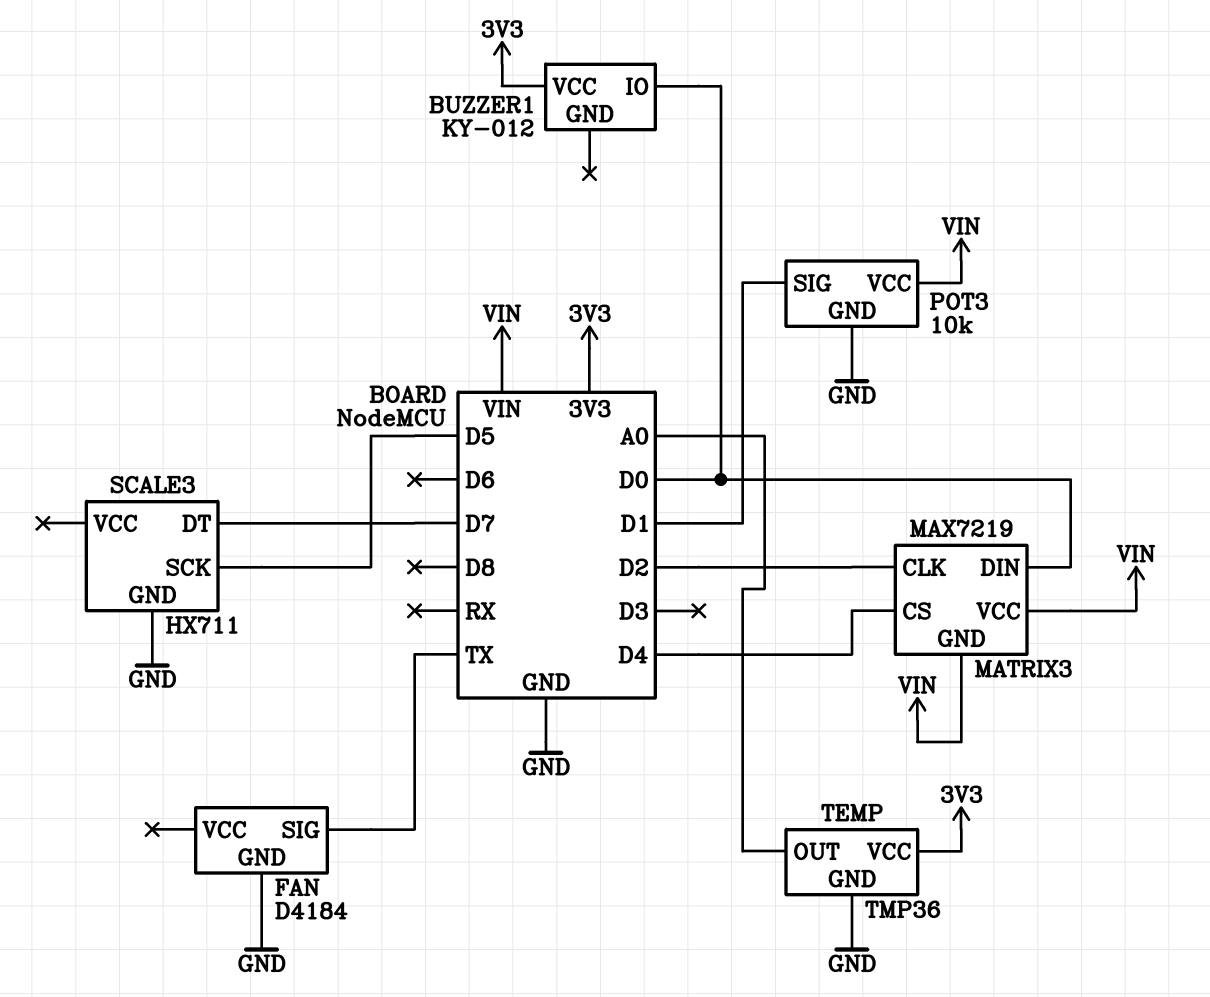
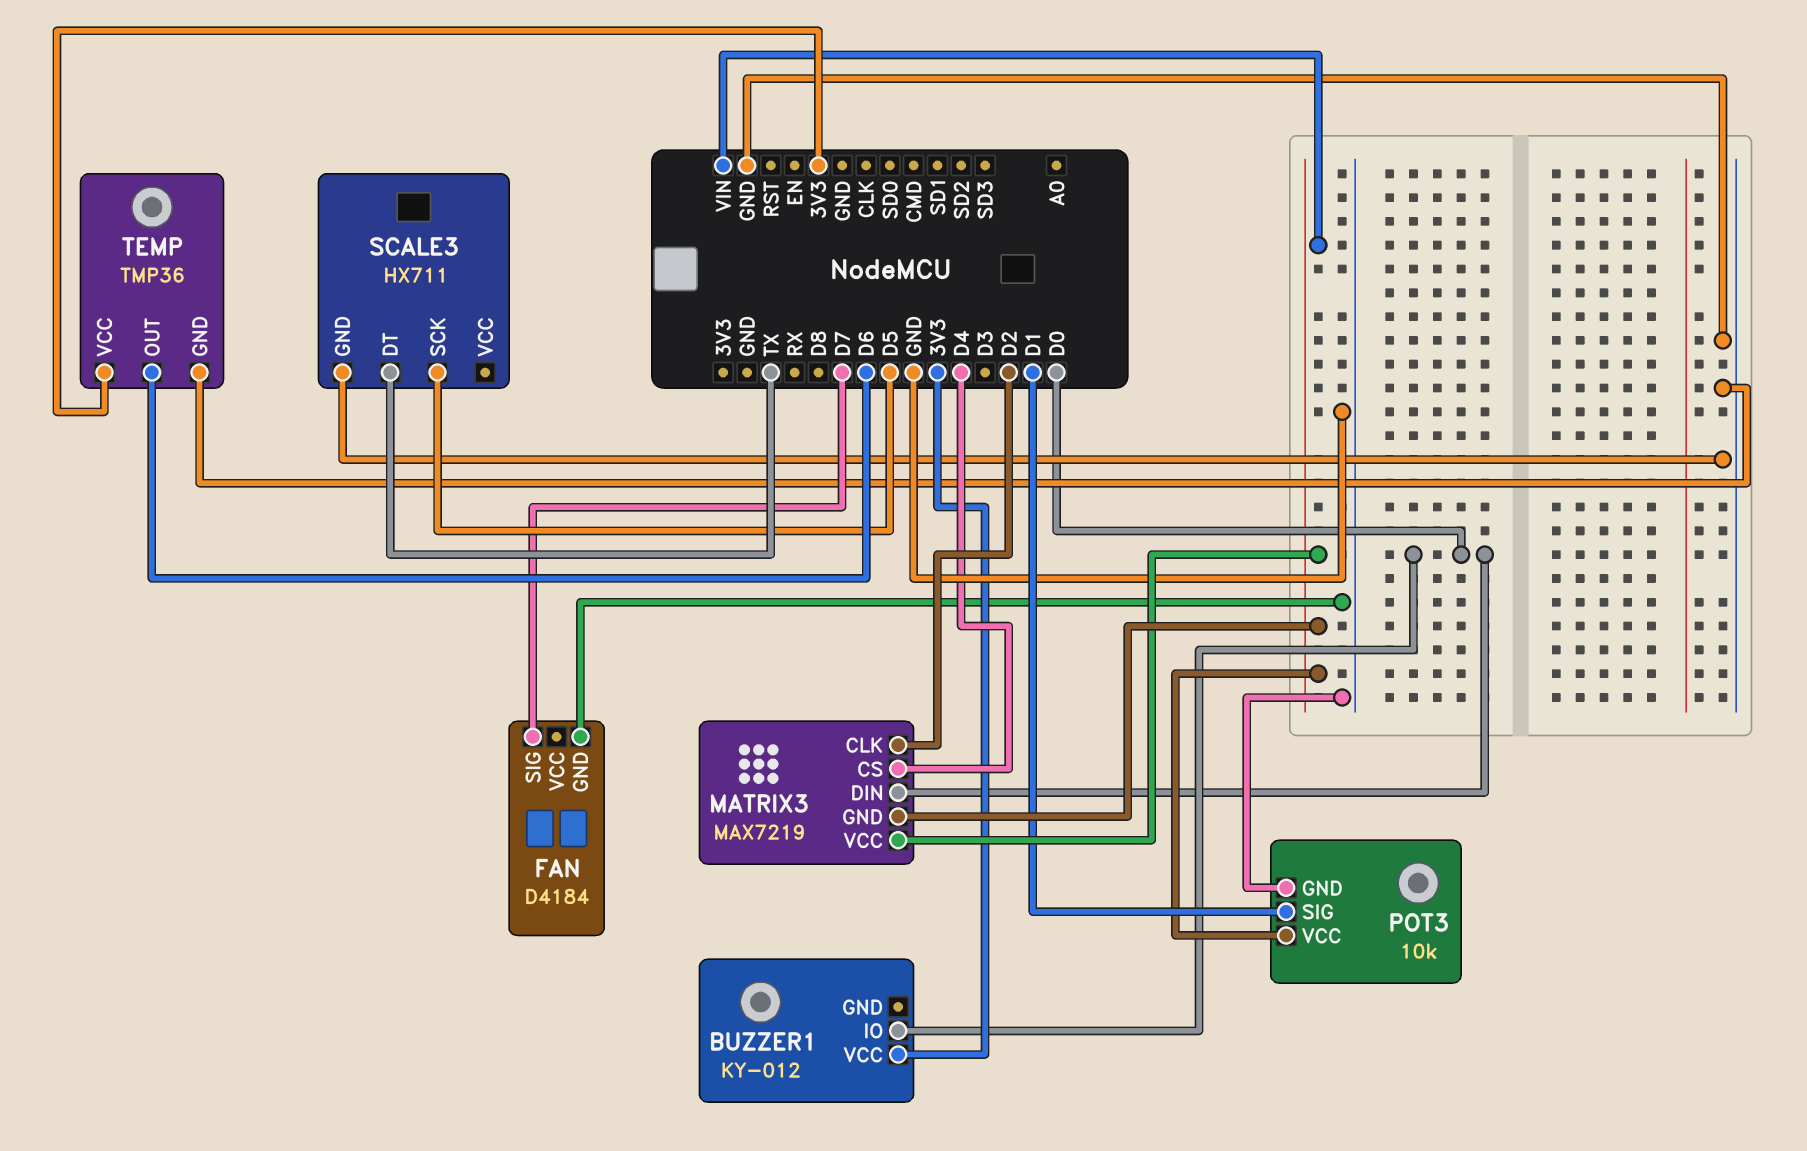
FAN pin SIG: TX -> D7
SCALE3 pin DT: D7 -> TX
TEMP pin OUT: A0 -> D6

